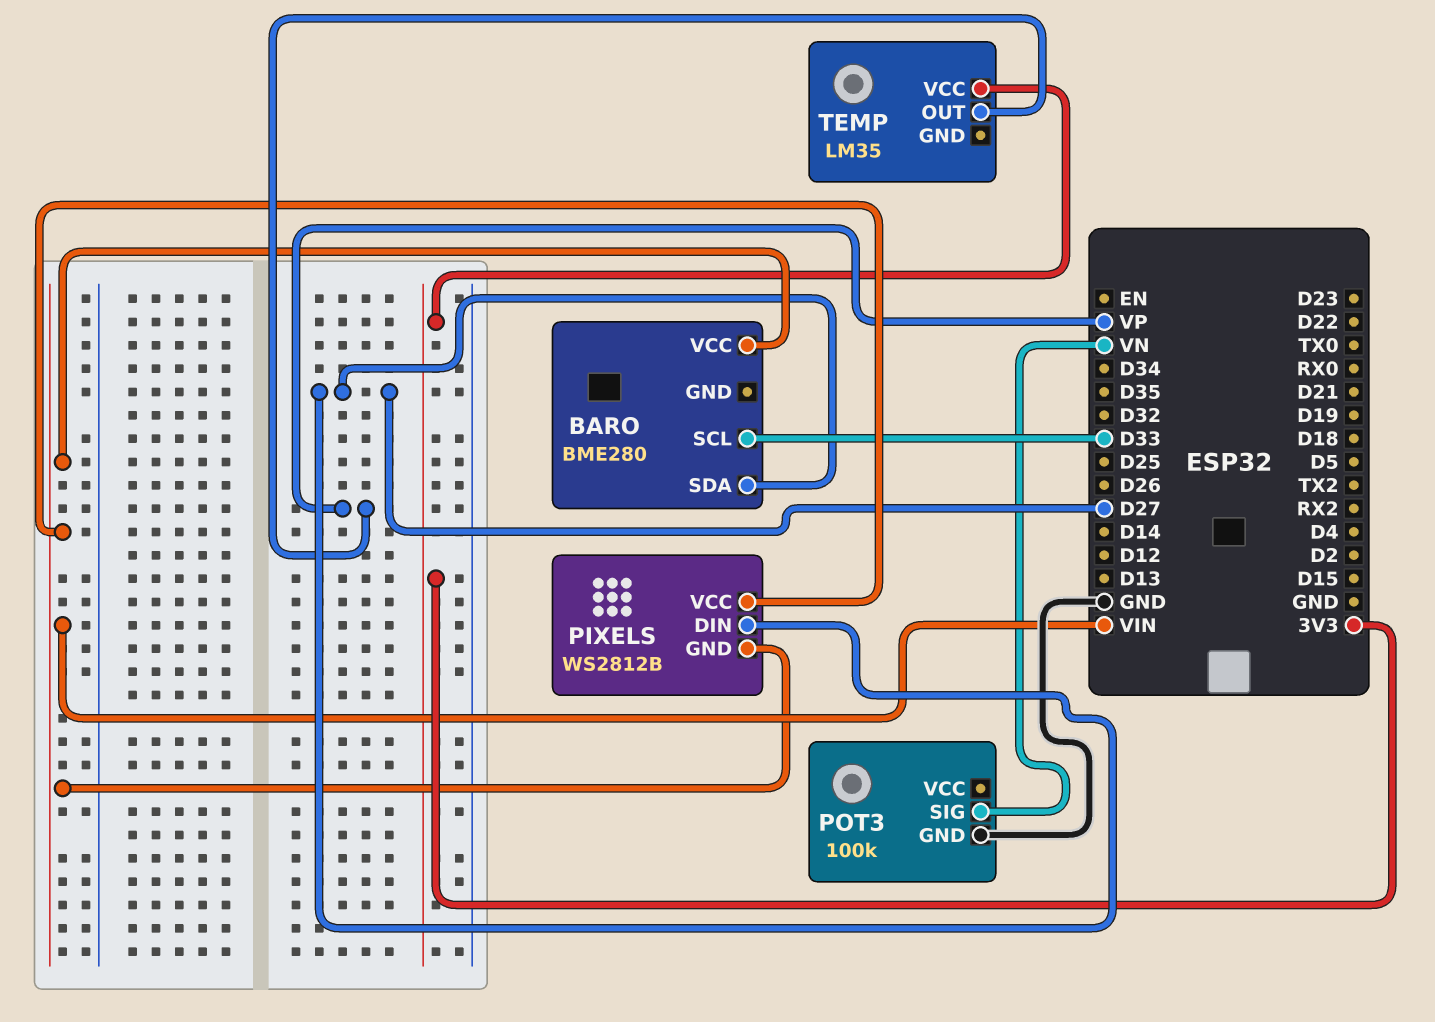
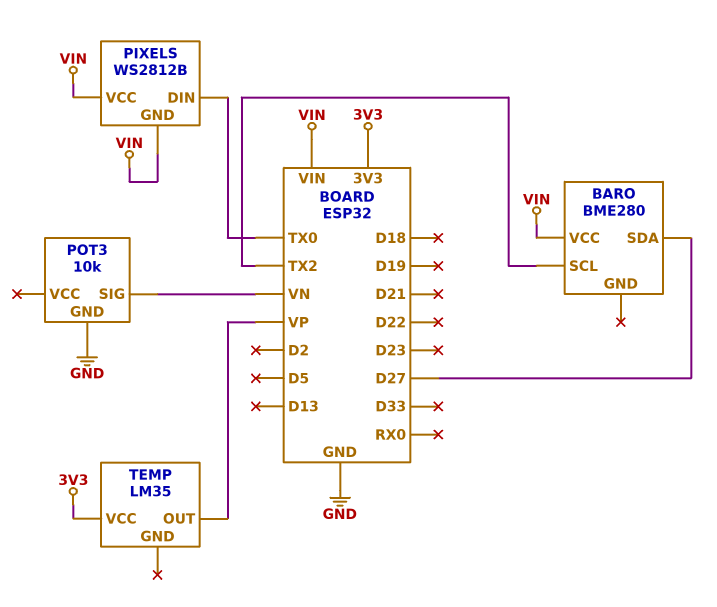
BARO pin SCL: D33 -> TX2
PIXELS pin DIN: D27 -> TX0
POT3: 100k -> 10k

